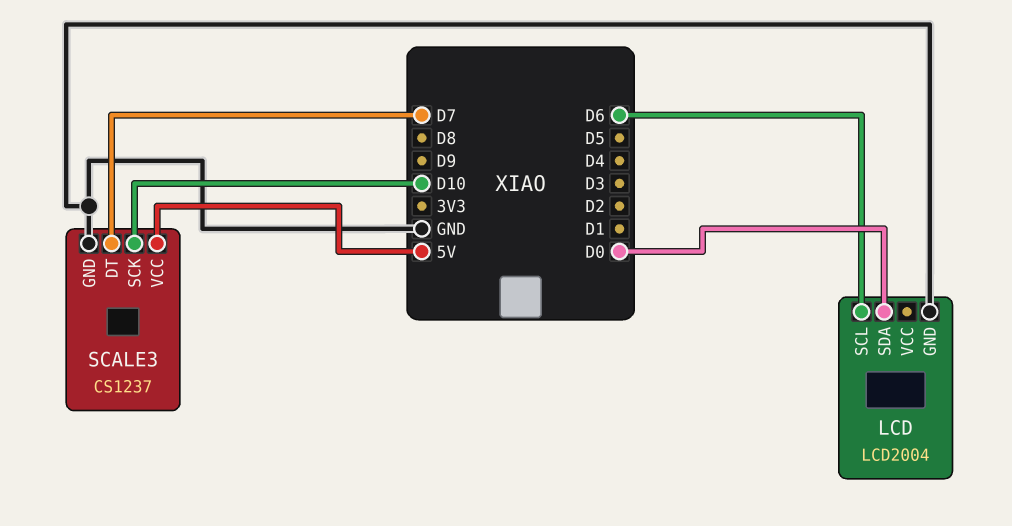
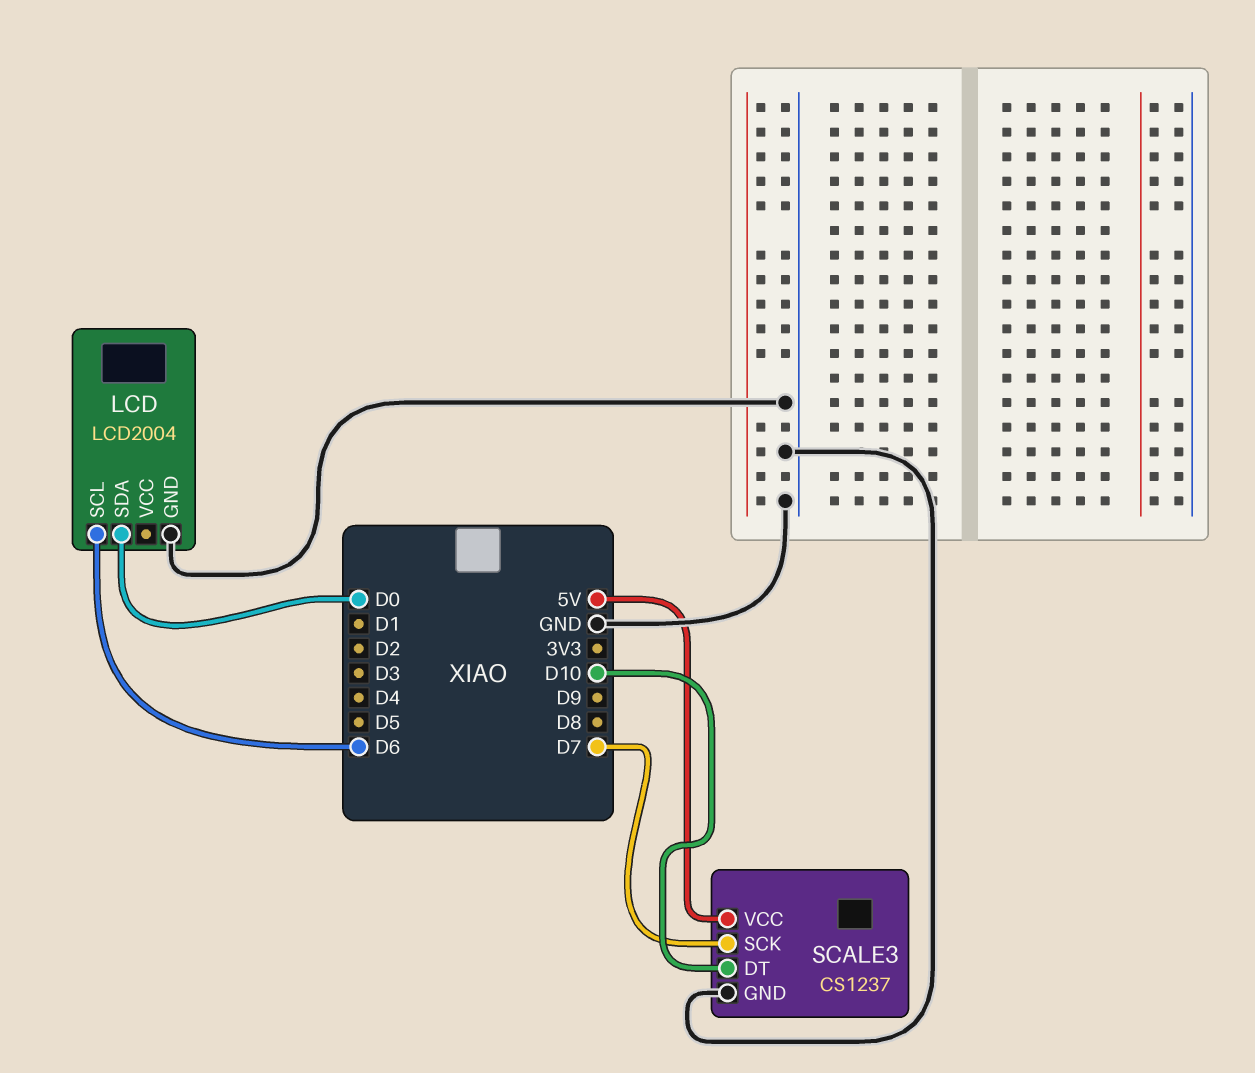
SCALE3 pin DT: D7 -> D10
SCALE3 pin SCK: D10 -> D7

